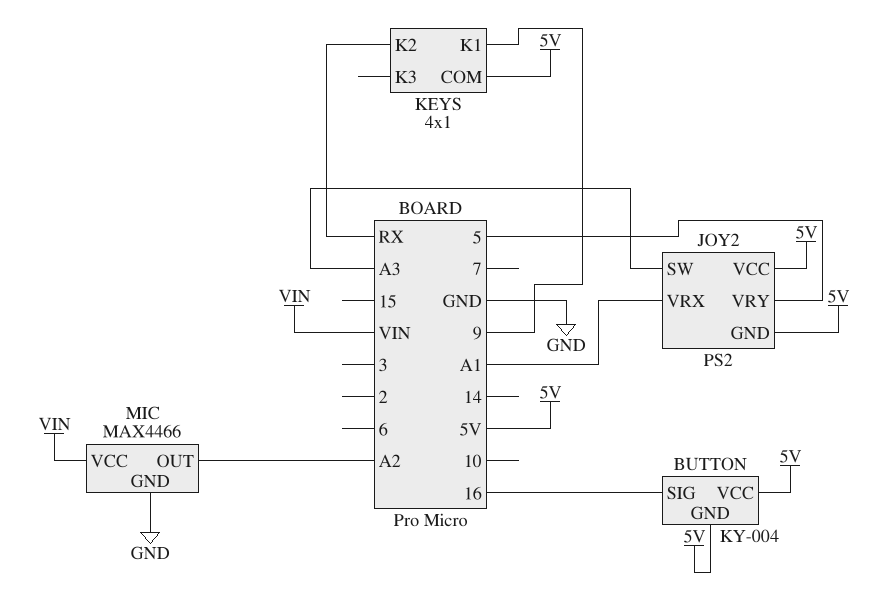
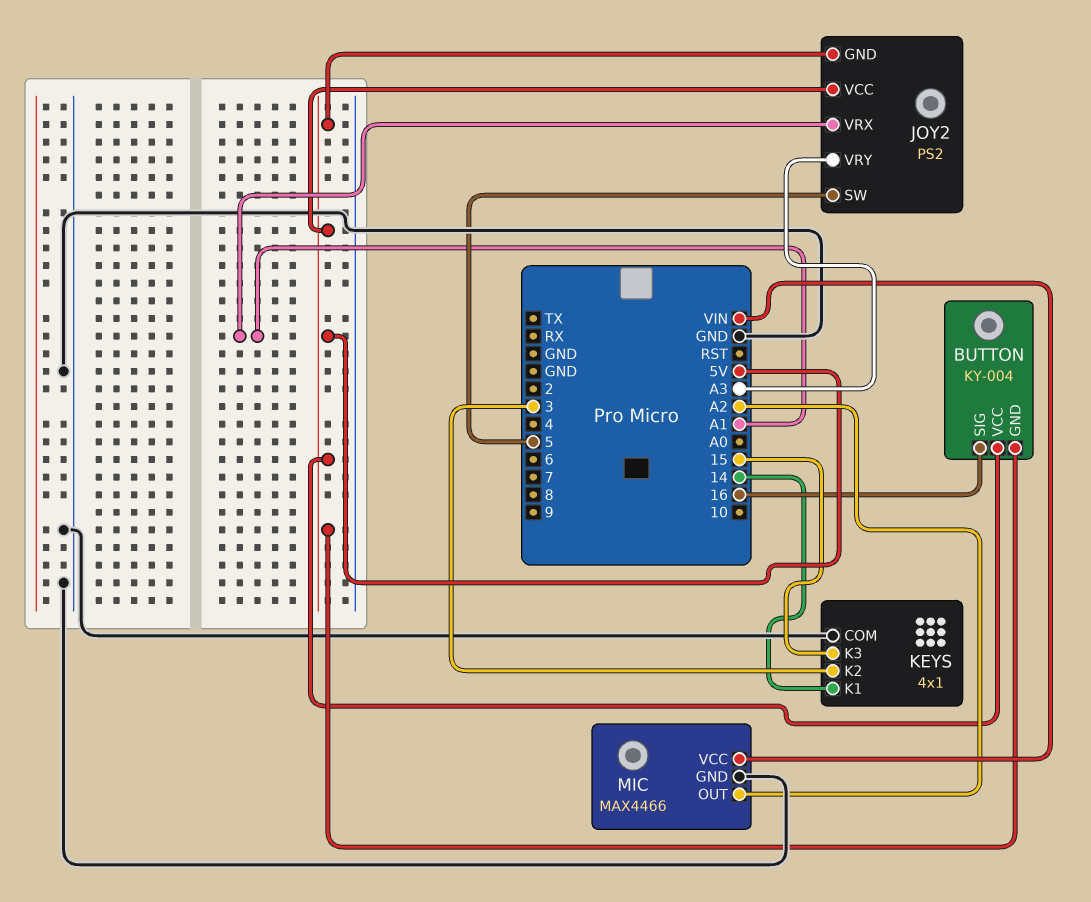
JOY2 pin SW: A3 -> 5
JOY2 pin VRY: 5 -> A3
KEYS pin COM: 5V -> GND
KEYS pin K1: 9 -> 14
KEYS pin K2: RX -> 3
KEYS pin K3: none -> 15

